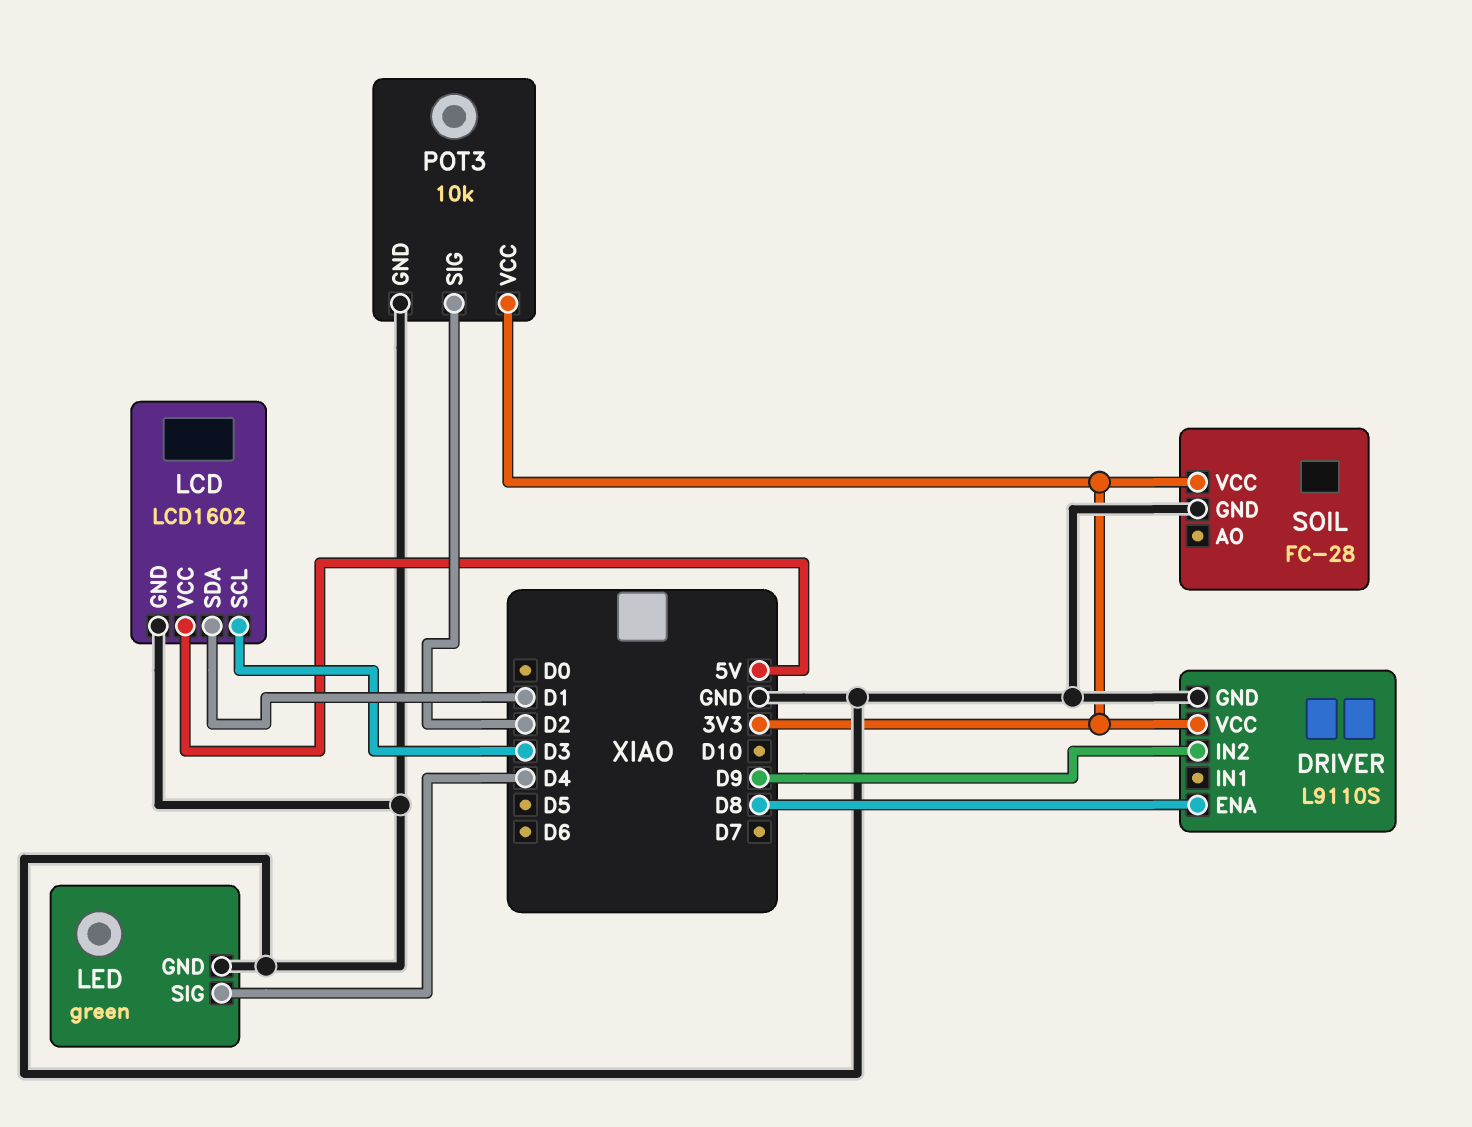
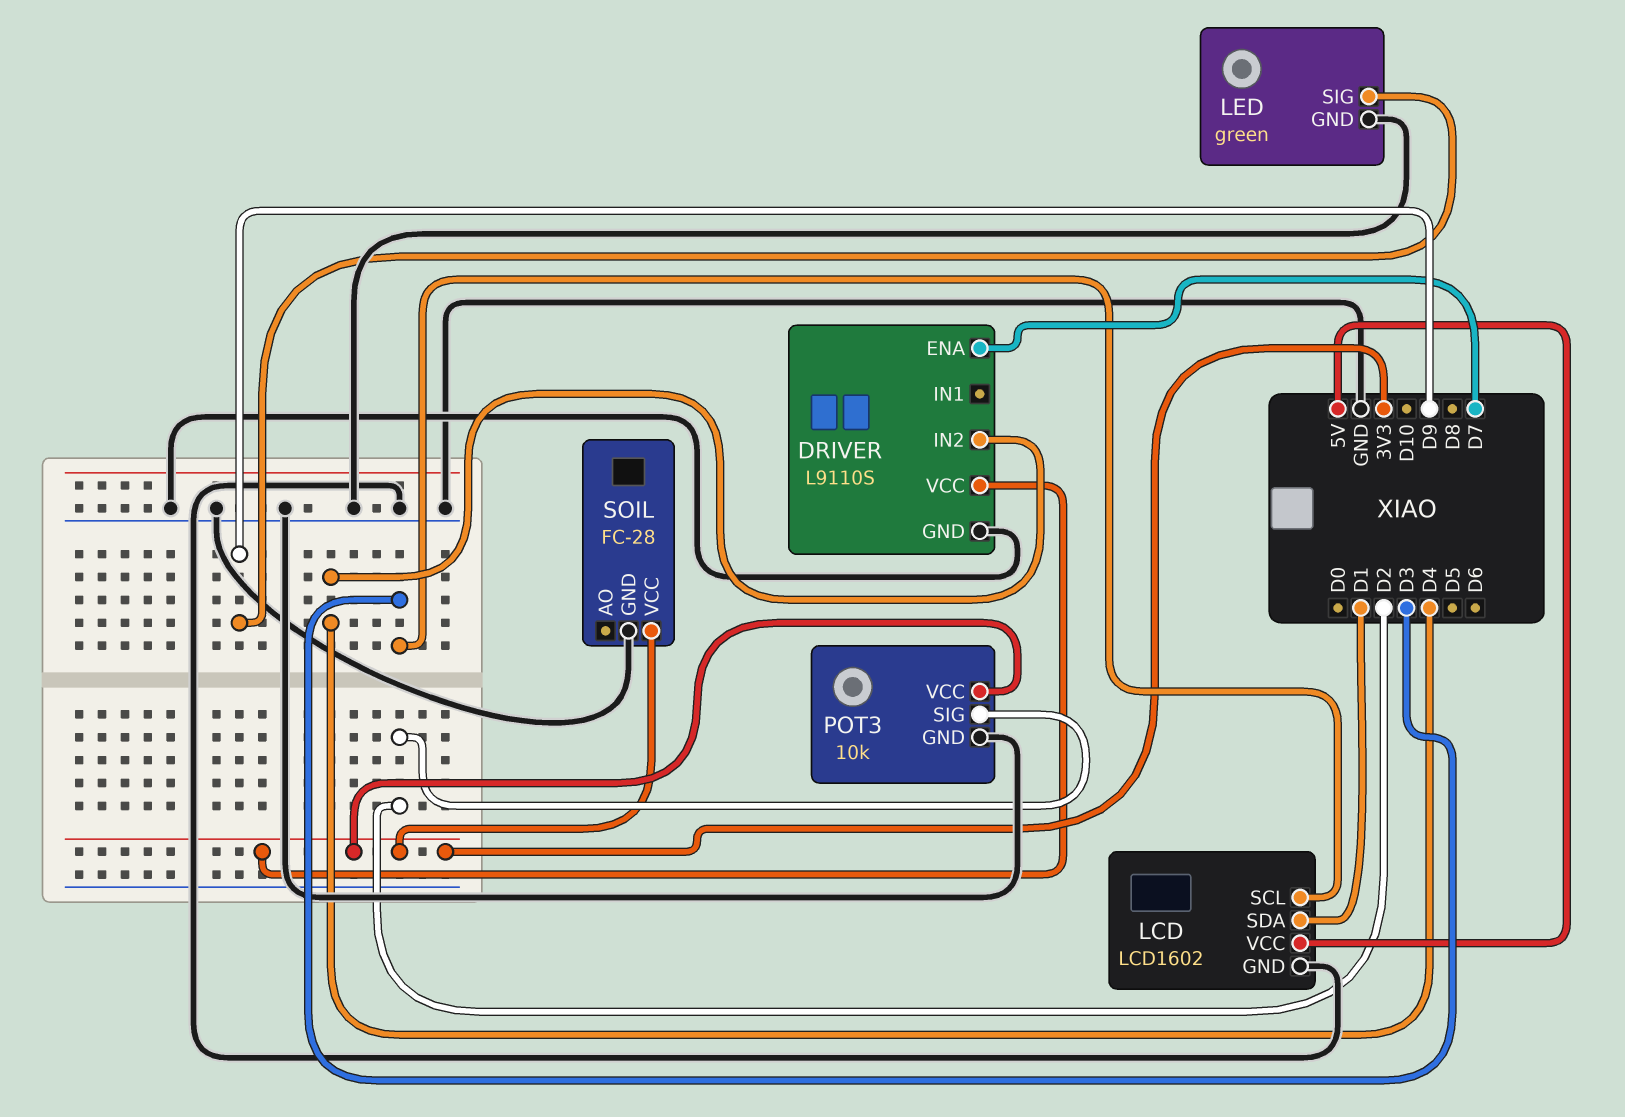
DRIVER pin ENA: D8 -> D7
DRIVER pin IN2: D9 -> D4
LED pin SIG: D4 -> D9

